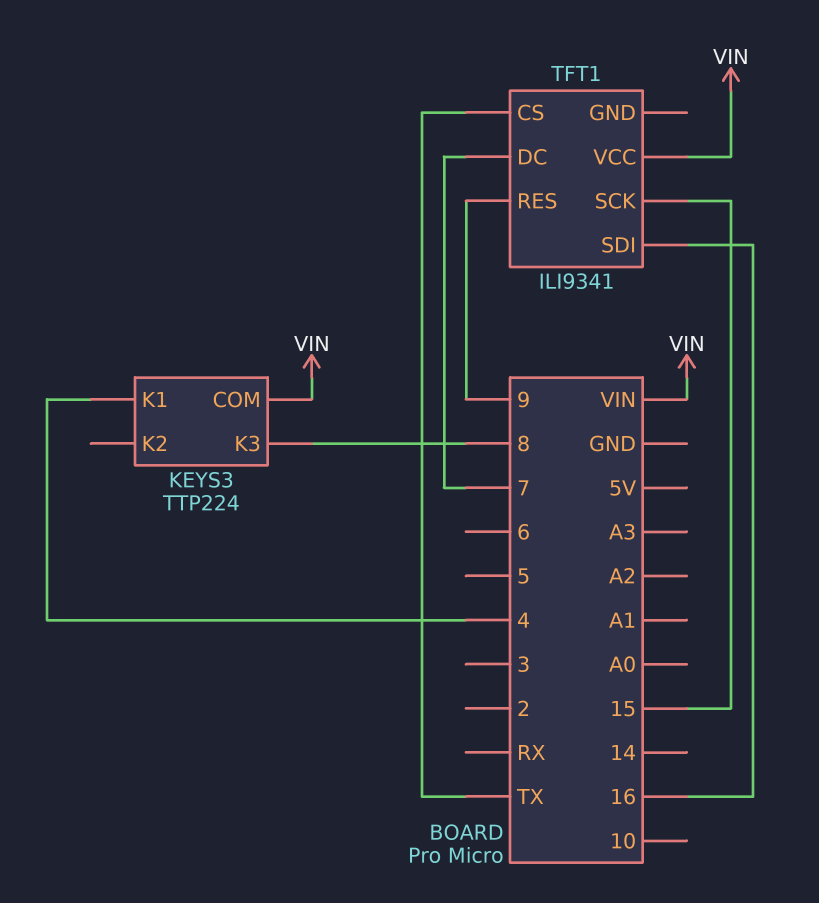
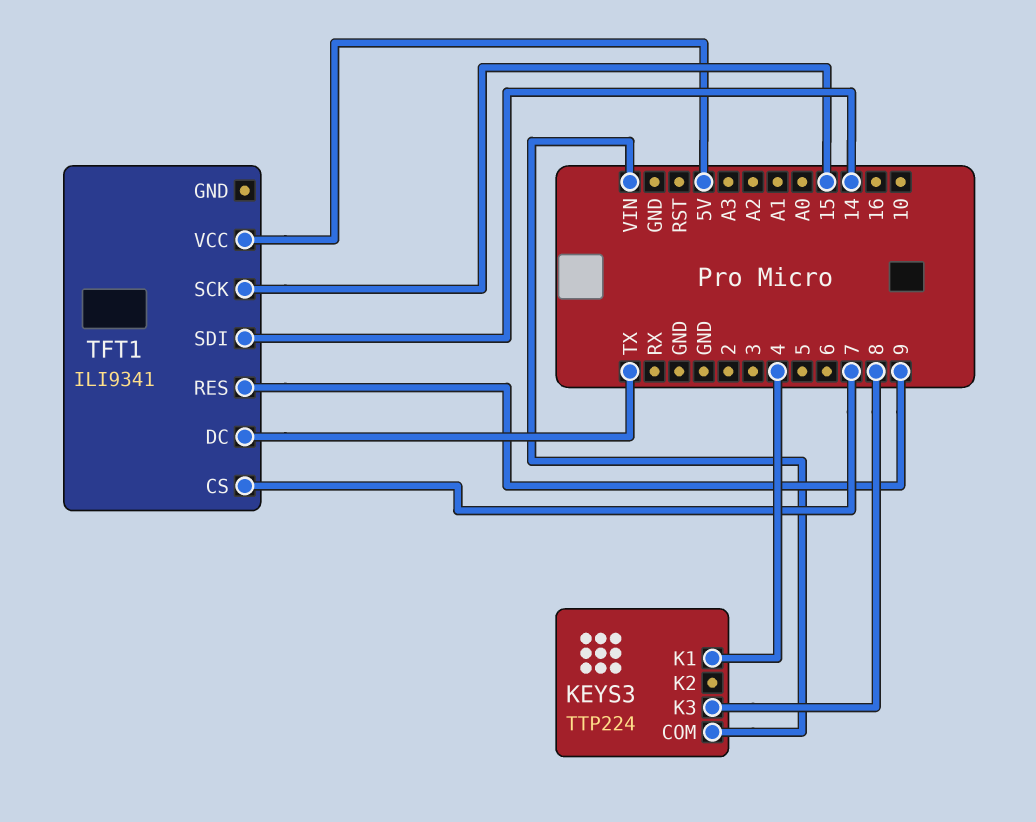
TFT1 pin CS: TX -> 7
TFT1 pin DC: 7 -> TX
TFT1 pin SDI: 16 -> 14
TFT1 pin VCC: VIN -> 5V

